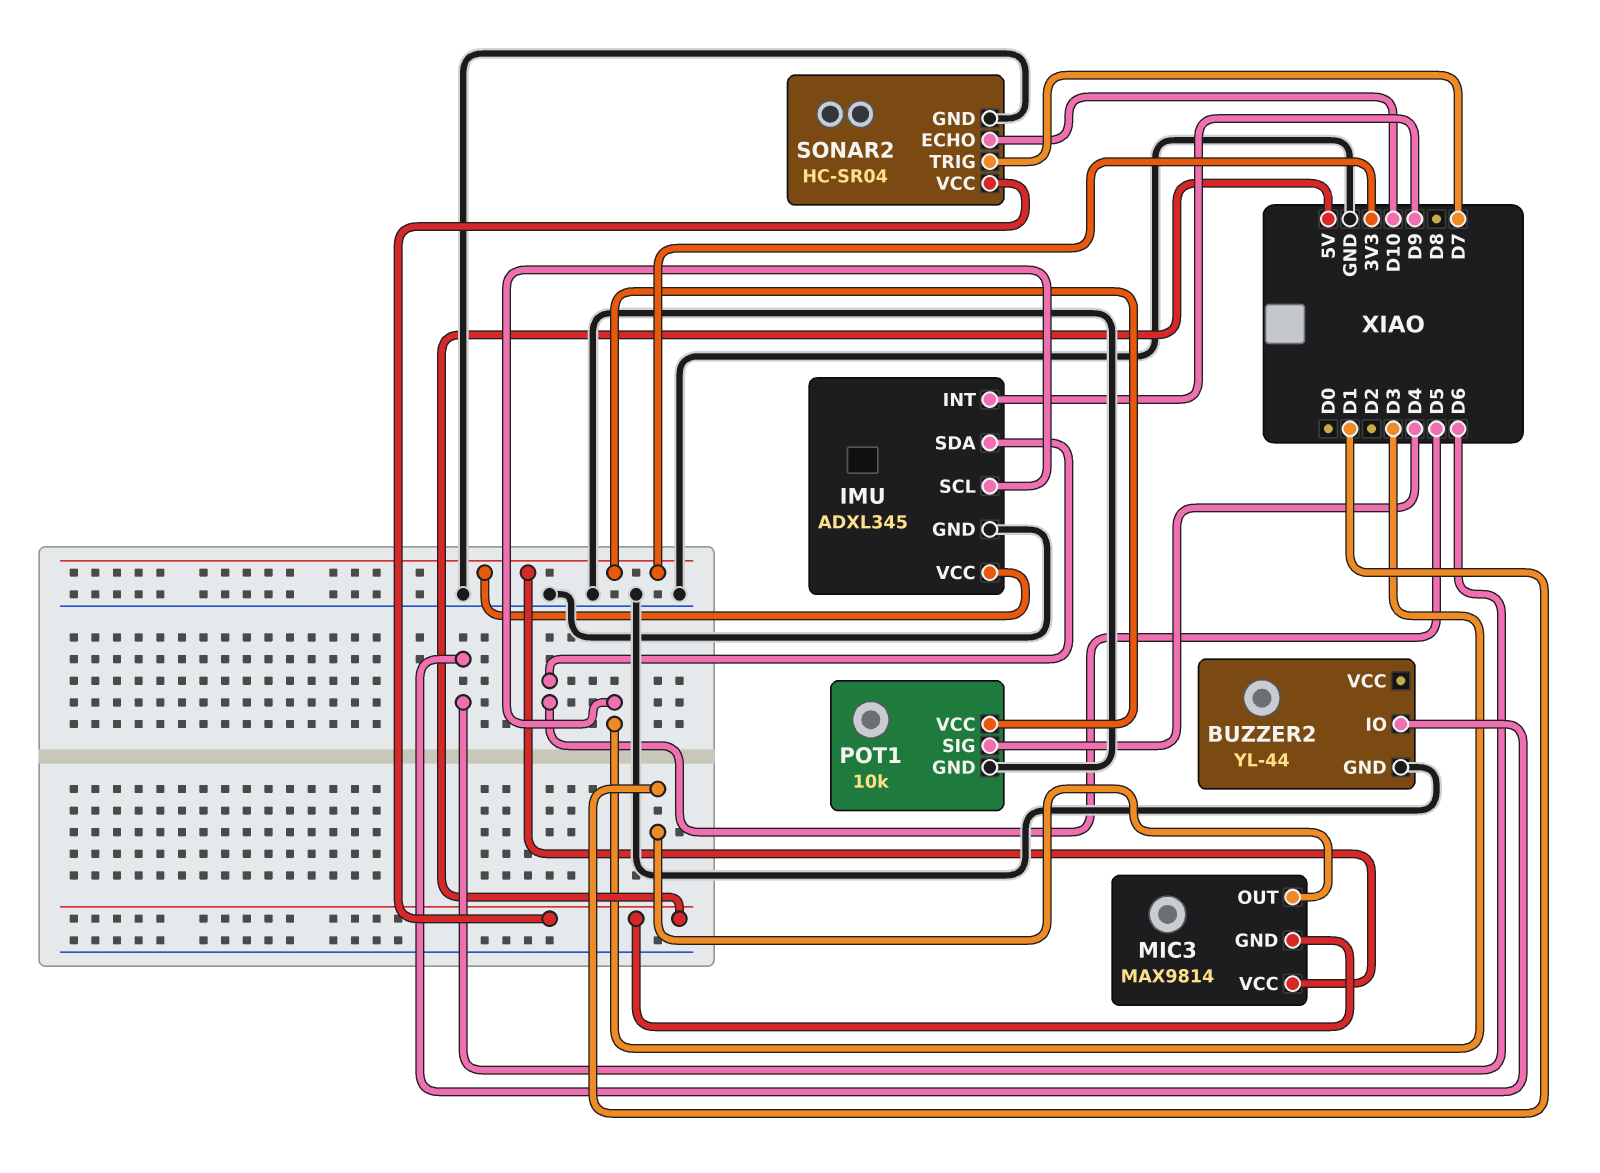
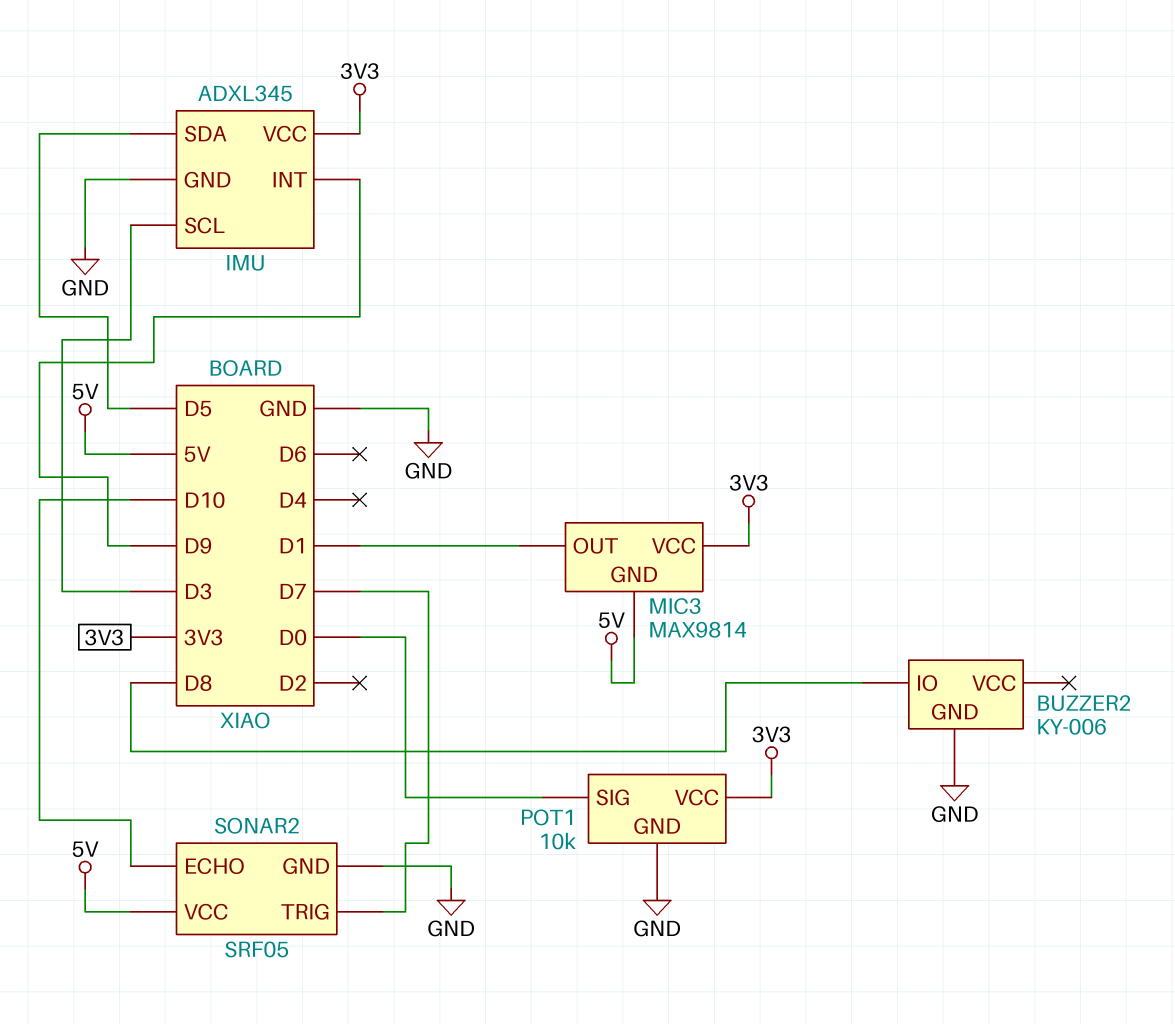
BUZZER2: YL-44 -> KY-006
BUZZER2 pin IO: D6 -> D8
POT1 pin SIG: D4 -> D0
SONAR2: HC-SR04 -> SRF05

